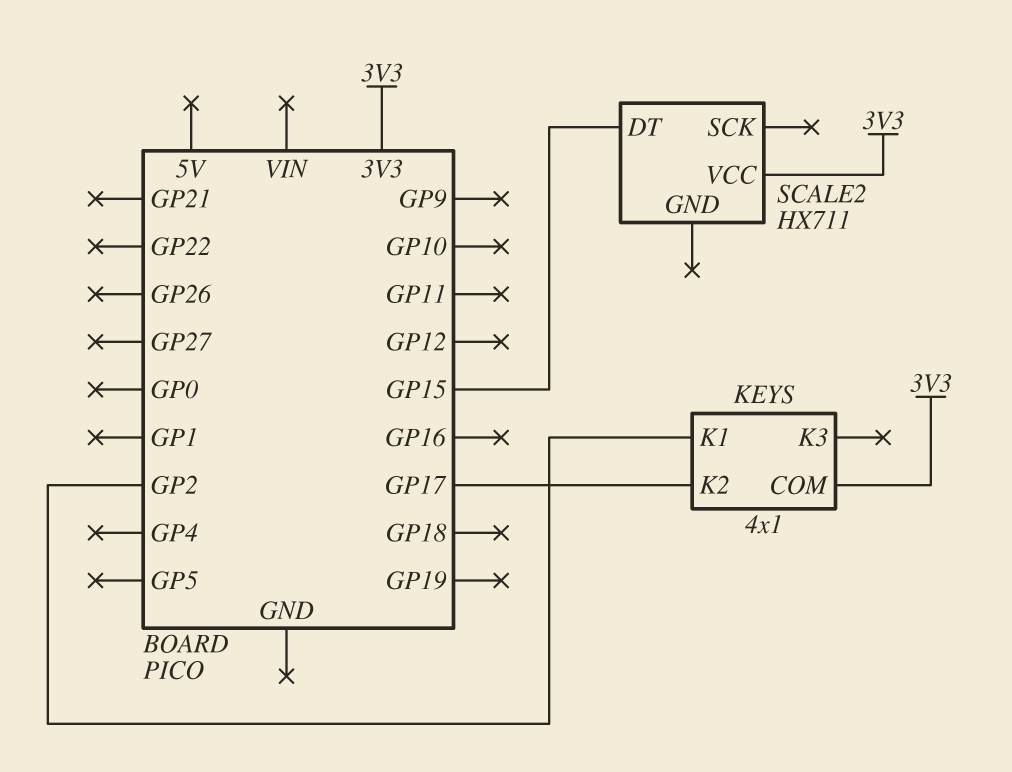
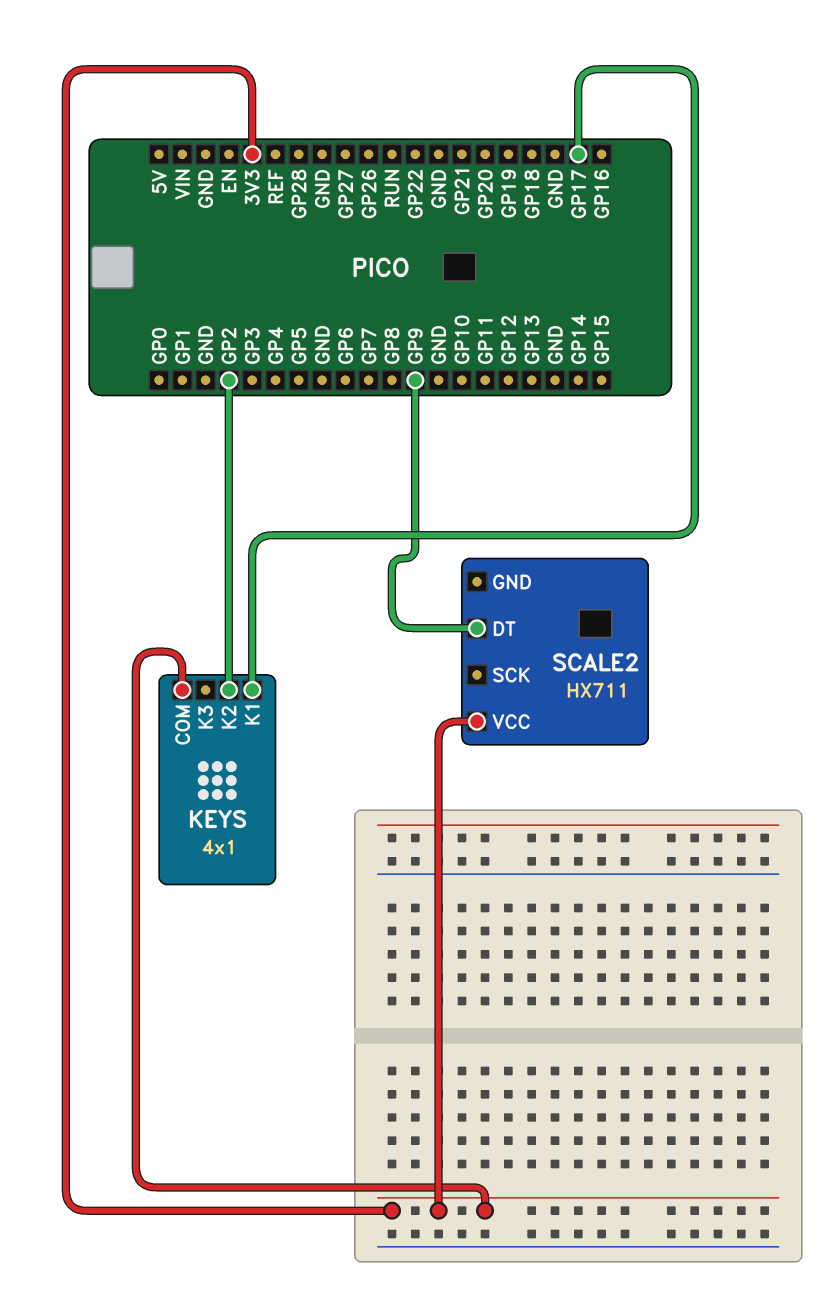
KEYS pin K1: GP2 -> GP17
KEYS pin K2: GP17 -> GP2
SCALE2 pin DT: GP15 -> GP9

